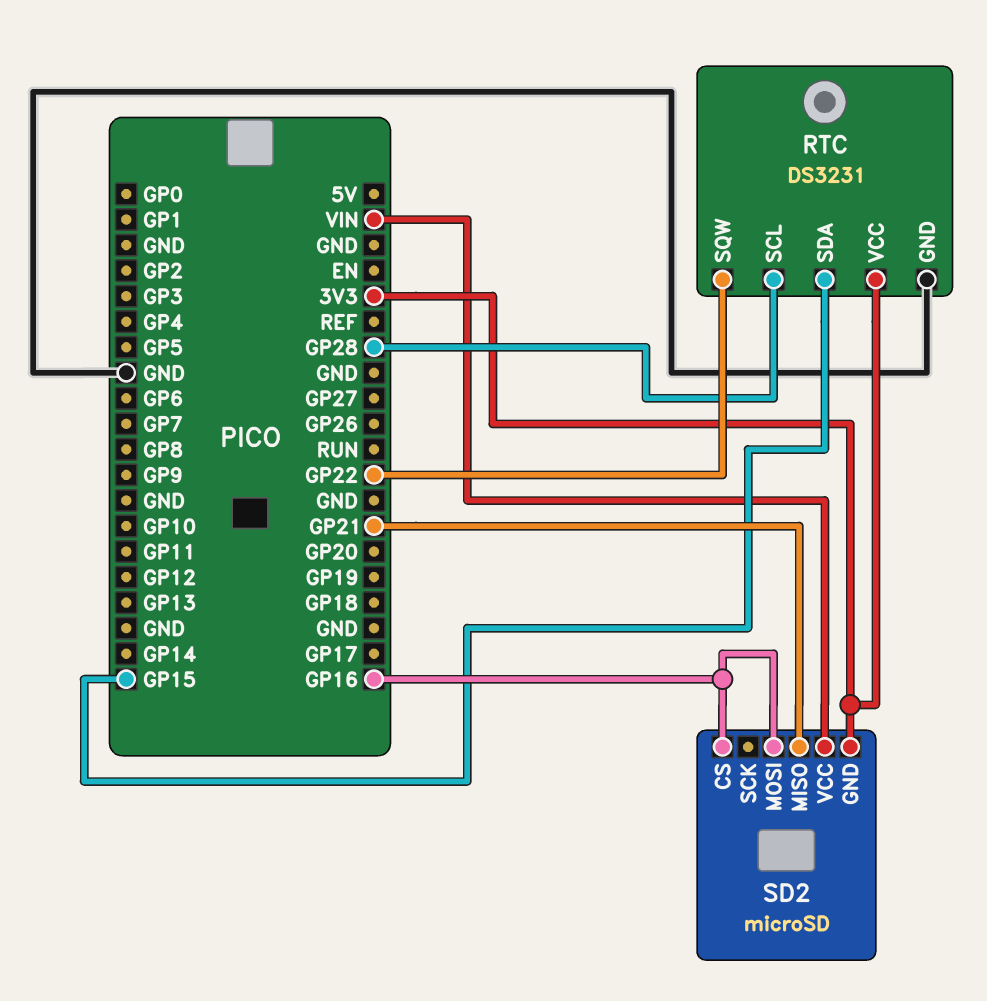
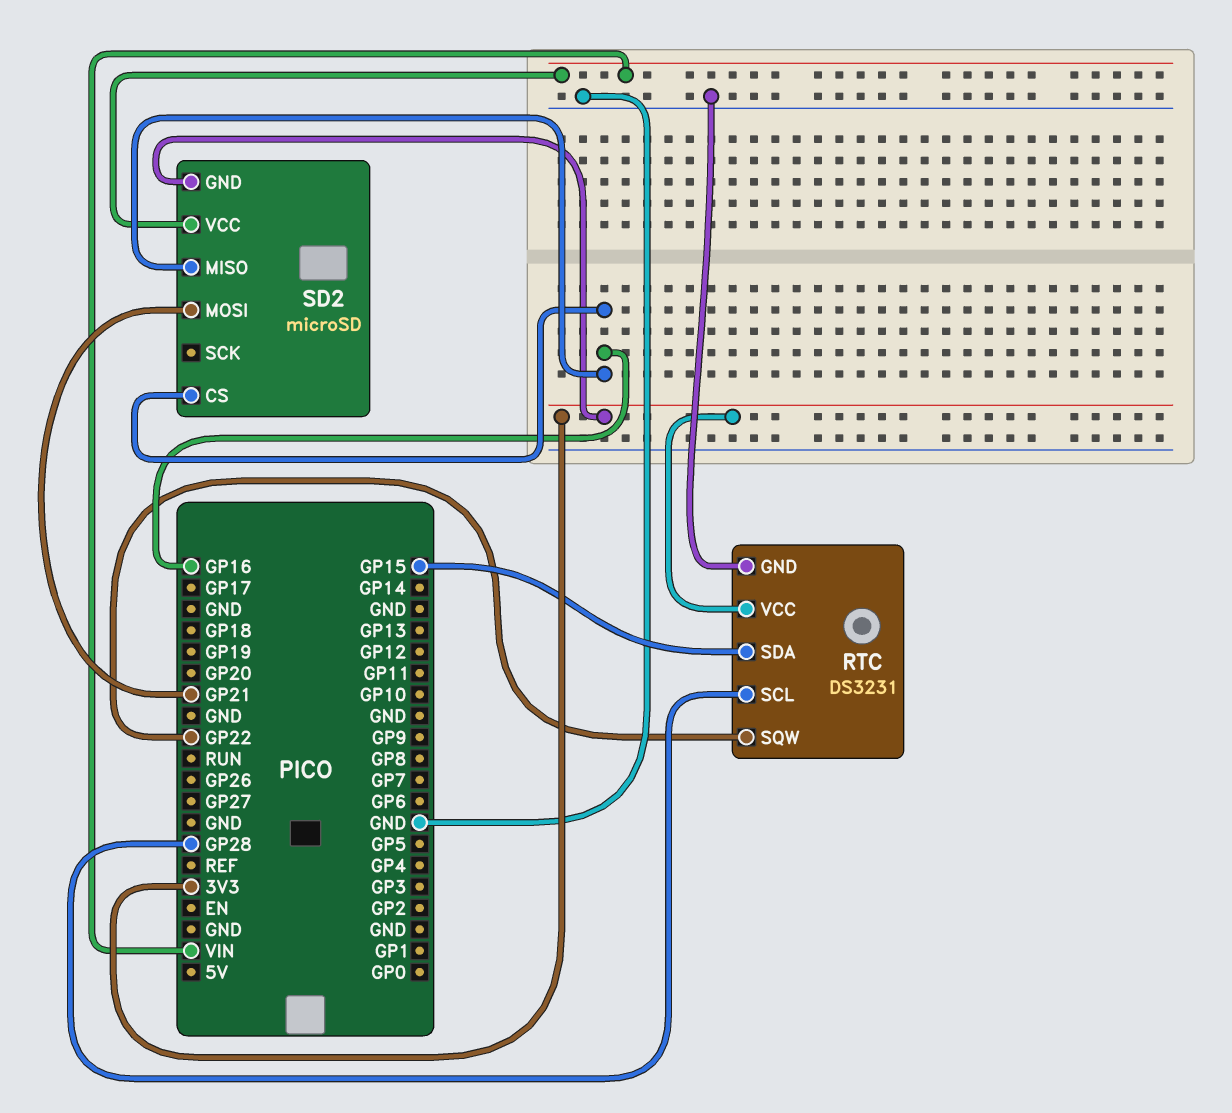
SD2 pin MISO: GP21 -> GP16
SD2 pin MOSI: GP16 -> GP21

